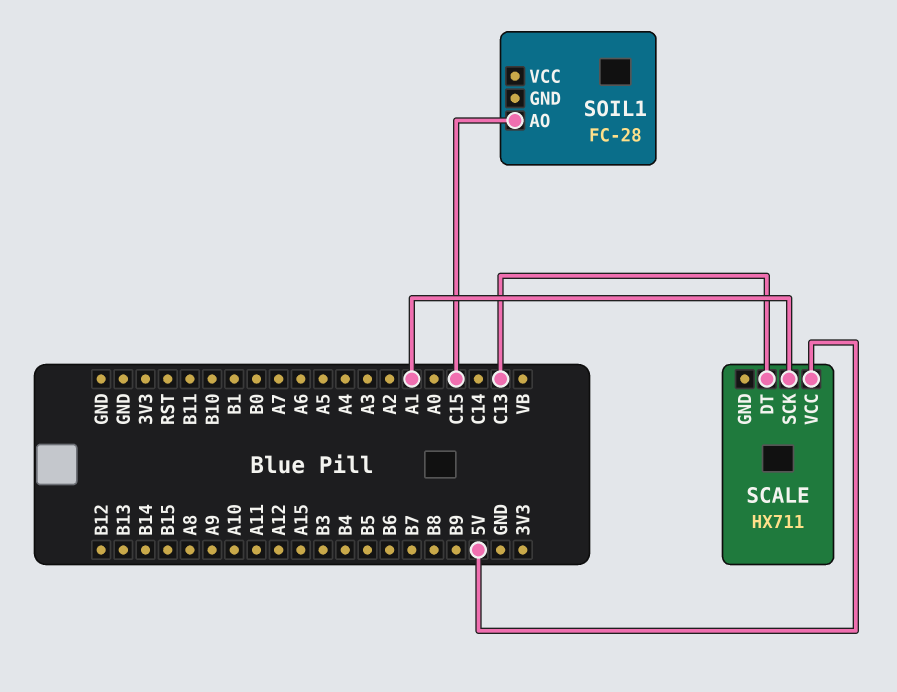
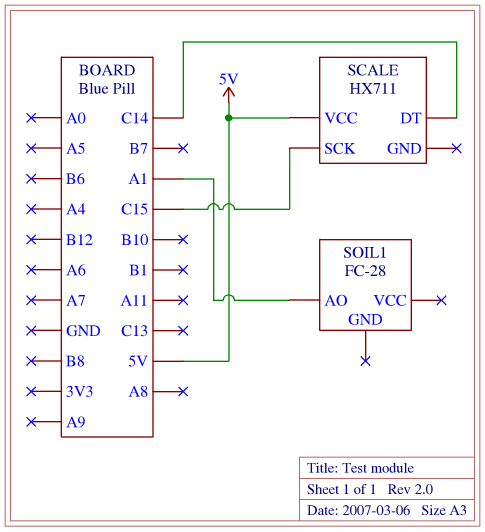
SCALE pin DT: C13 -> C14
SCALE pin SCK: A1 -> C15
SOIL1 pin AO: C15 -> A1

